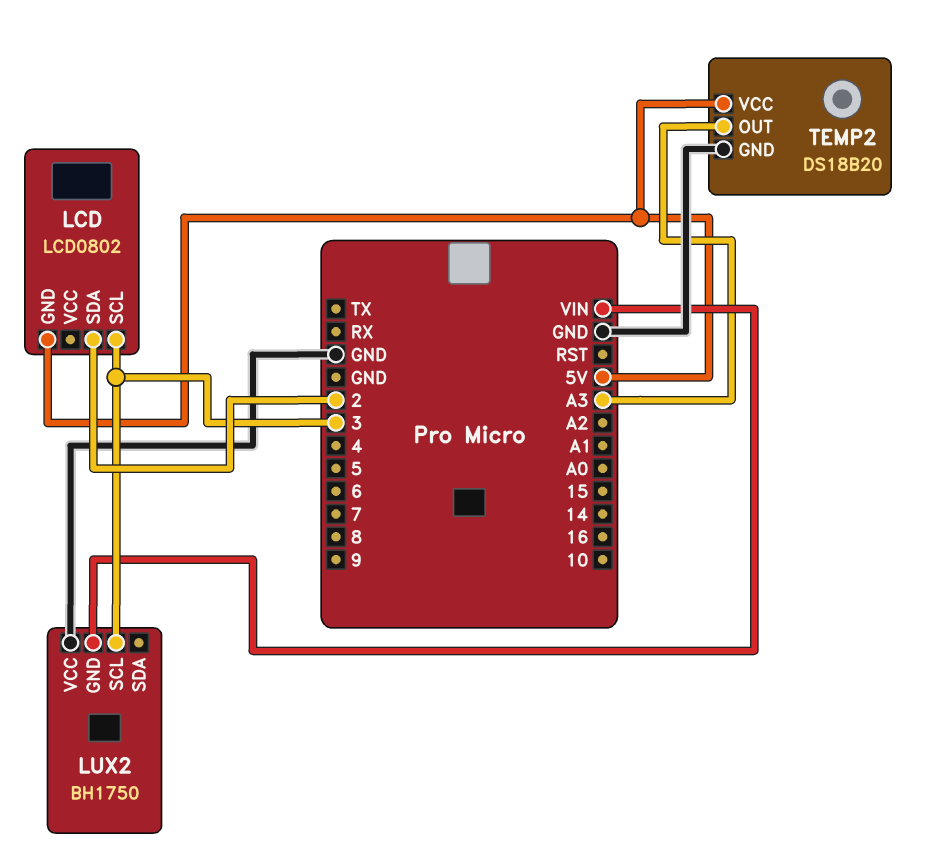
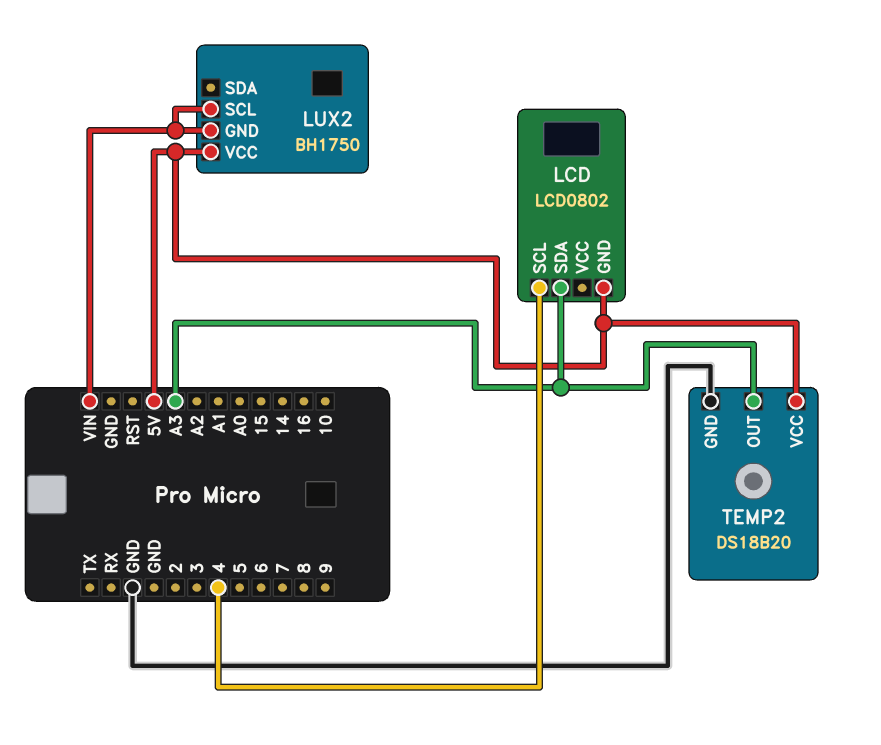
LCD pin SCL: 3 -> 4
LCD pin SDA: 2 -> A3
LUX2 pin SCL: 3 -> VIN
LUX2 pin VCC: GND -> 5V

